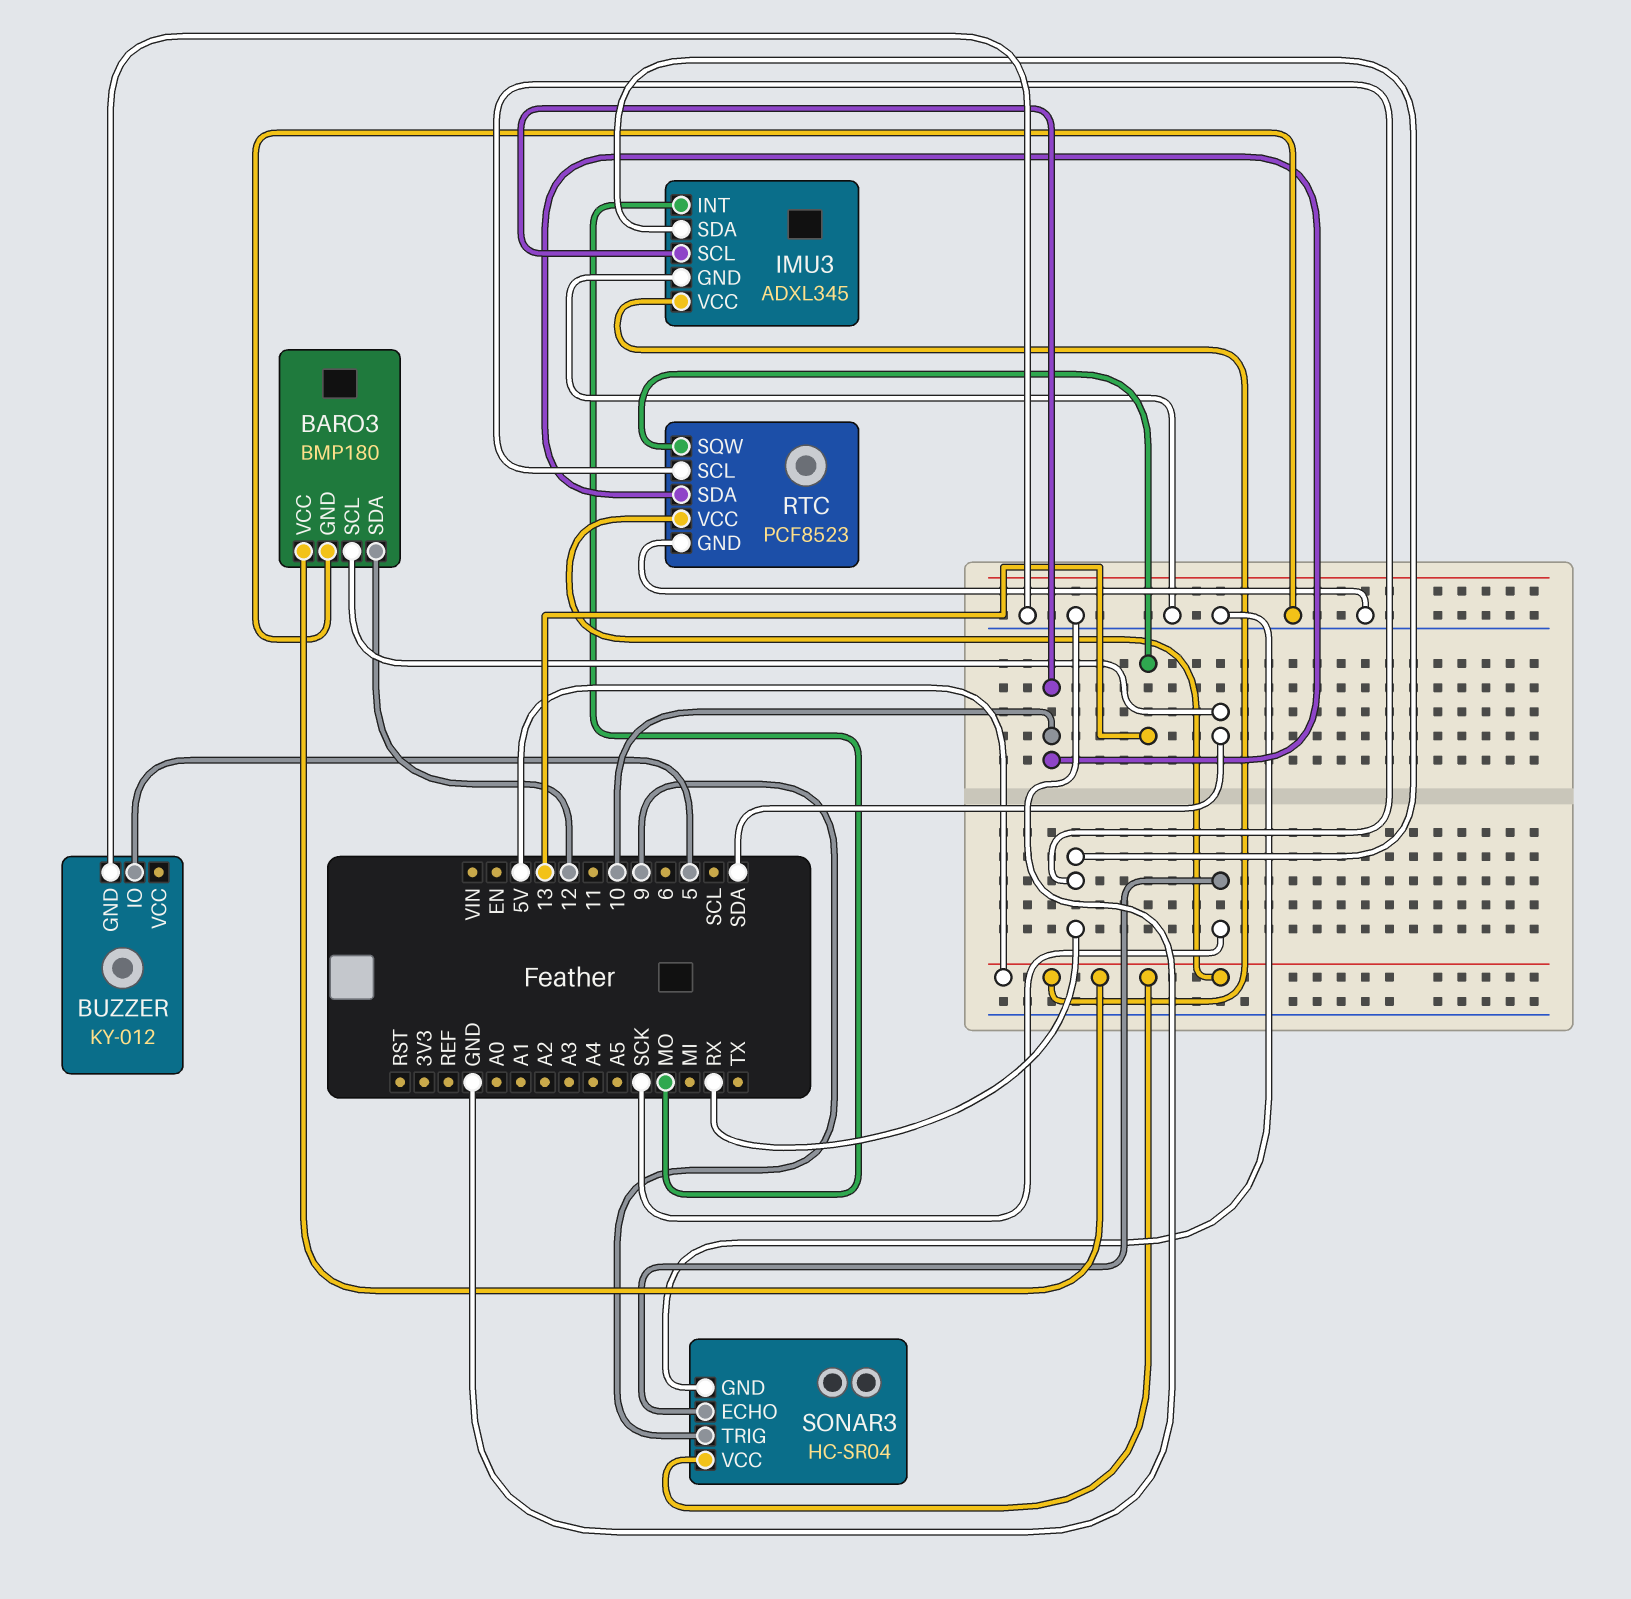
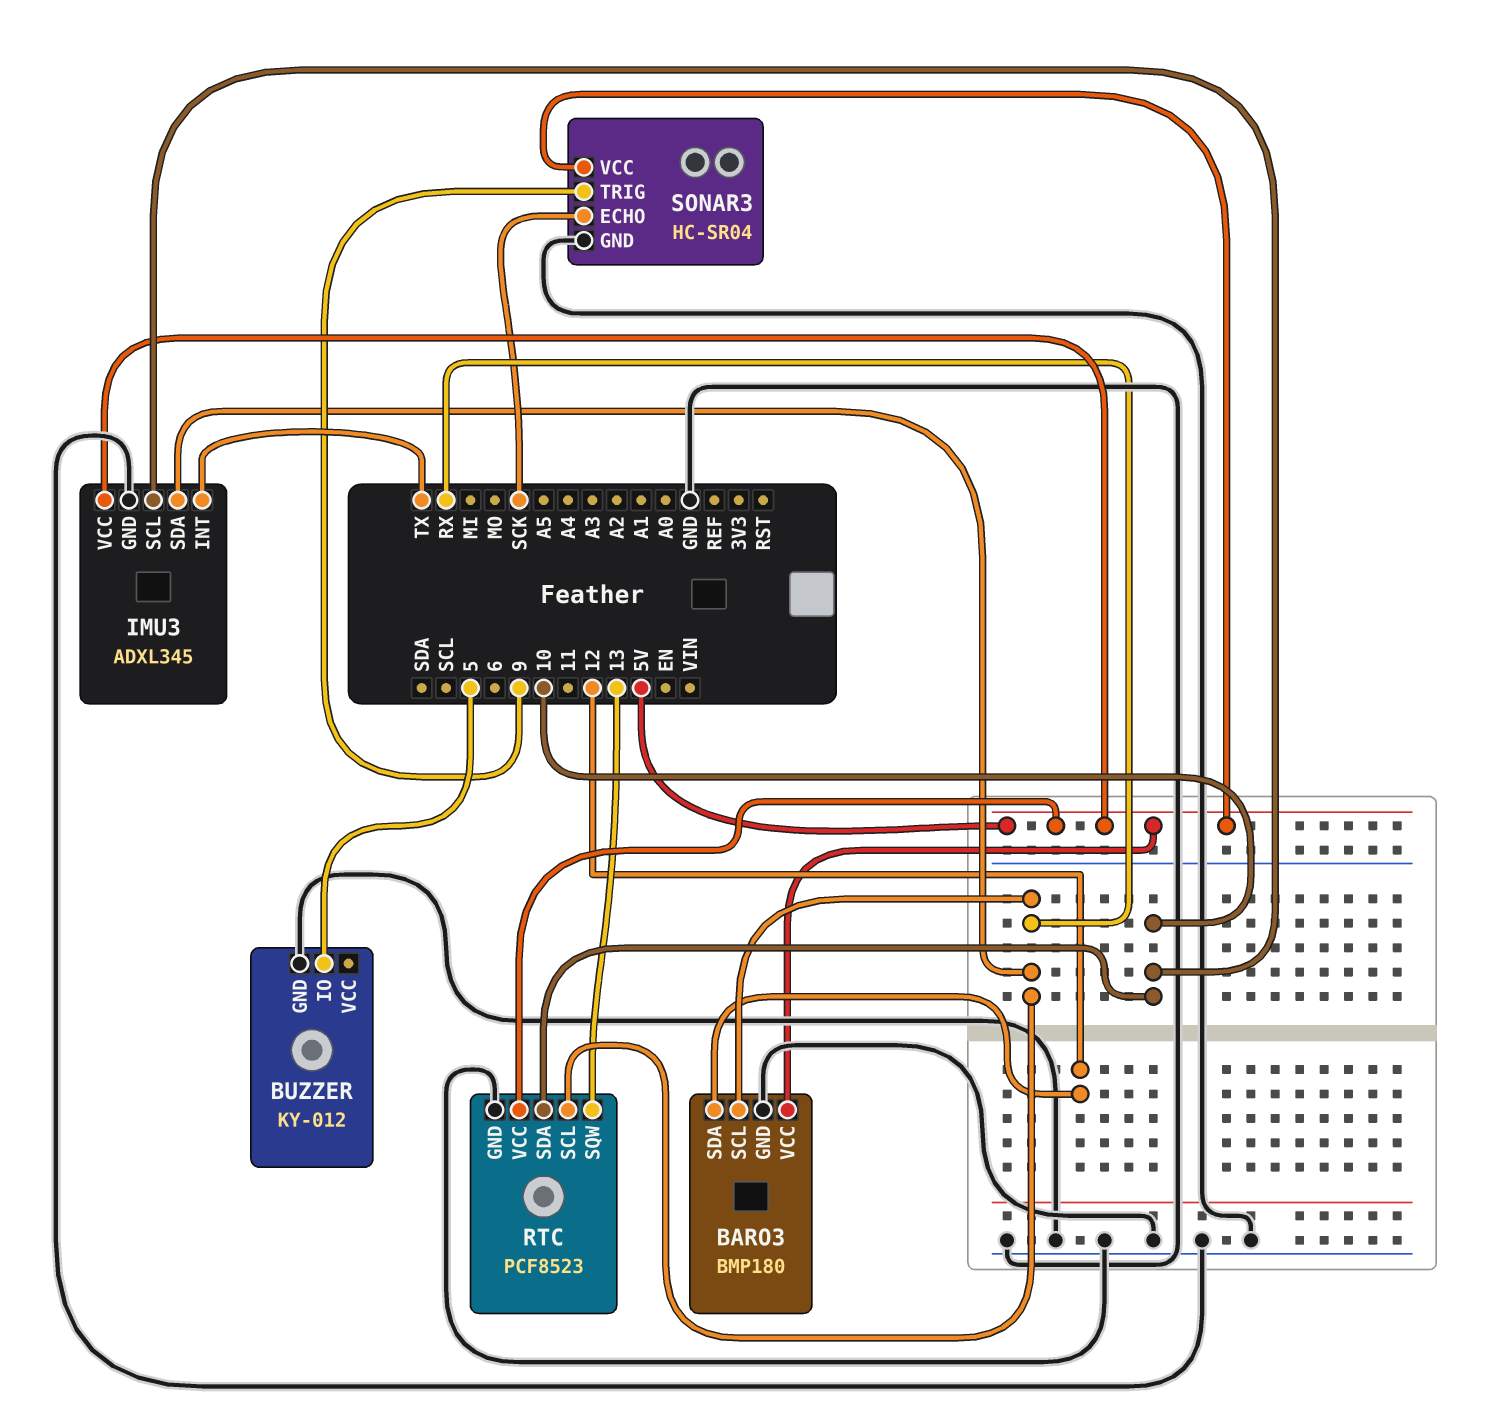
BARO3 pin SCL: SDA -> RX
IMU3 pin INT: MO -> TX

